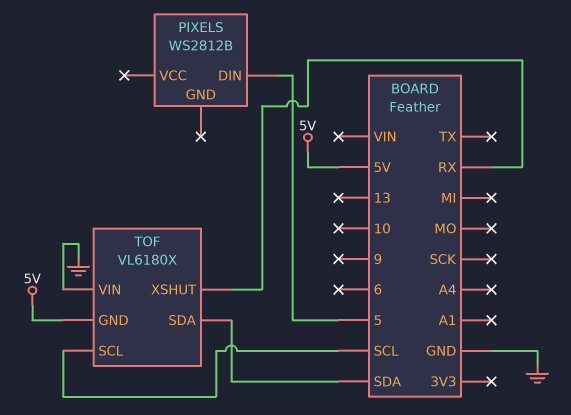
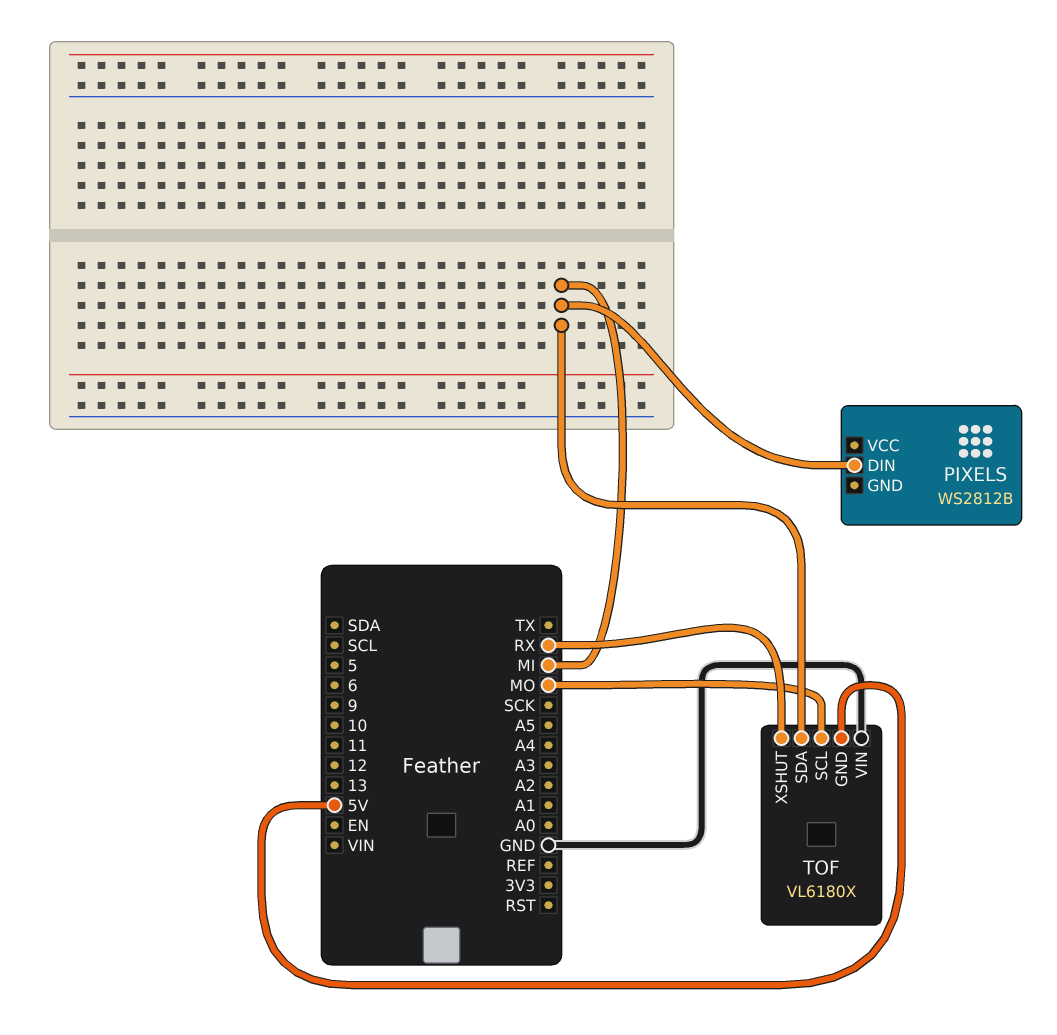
PIXELS pin DIN: 5 -> MI
TOF pin SCL: SCL -> MO
TOF pin SDA: SDA -> MI

